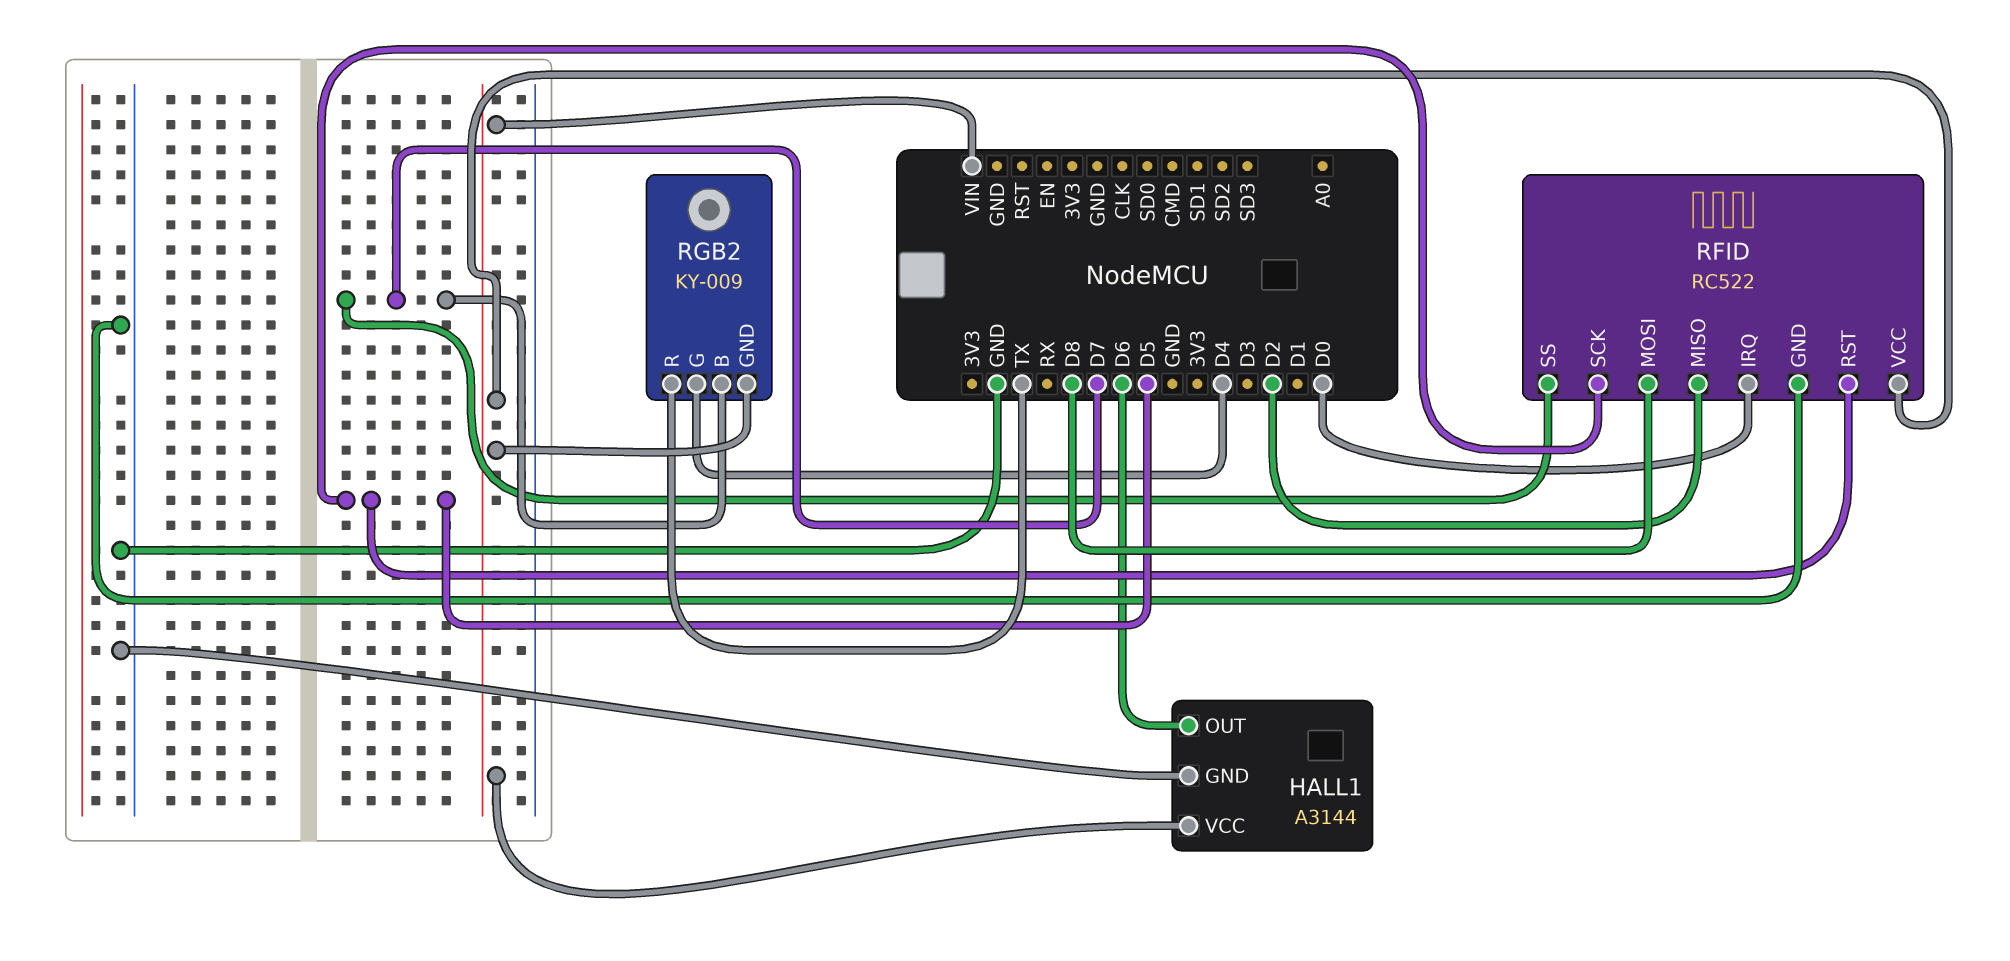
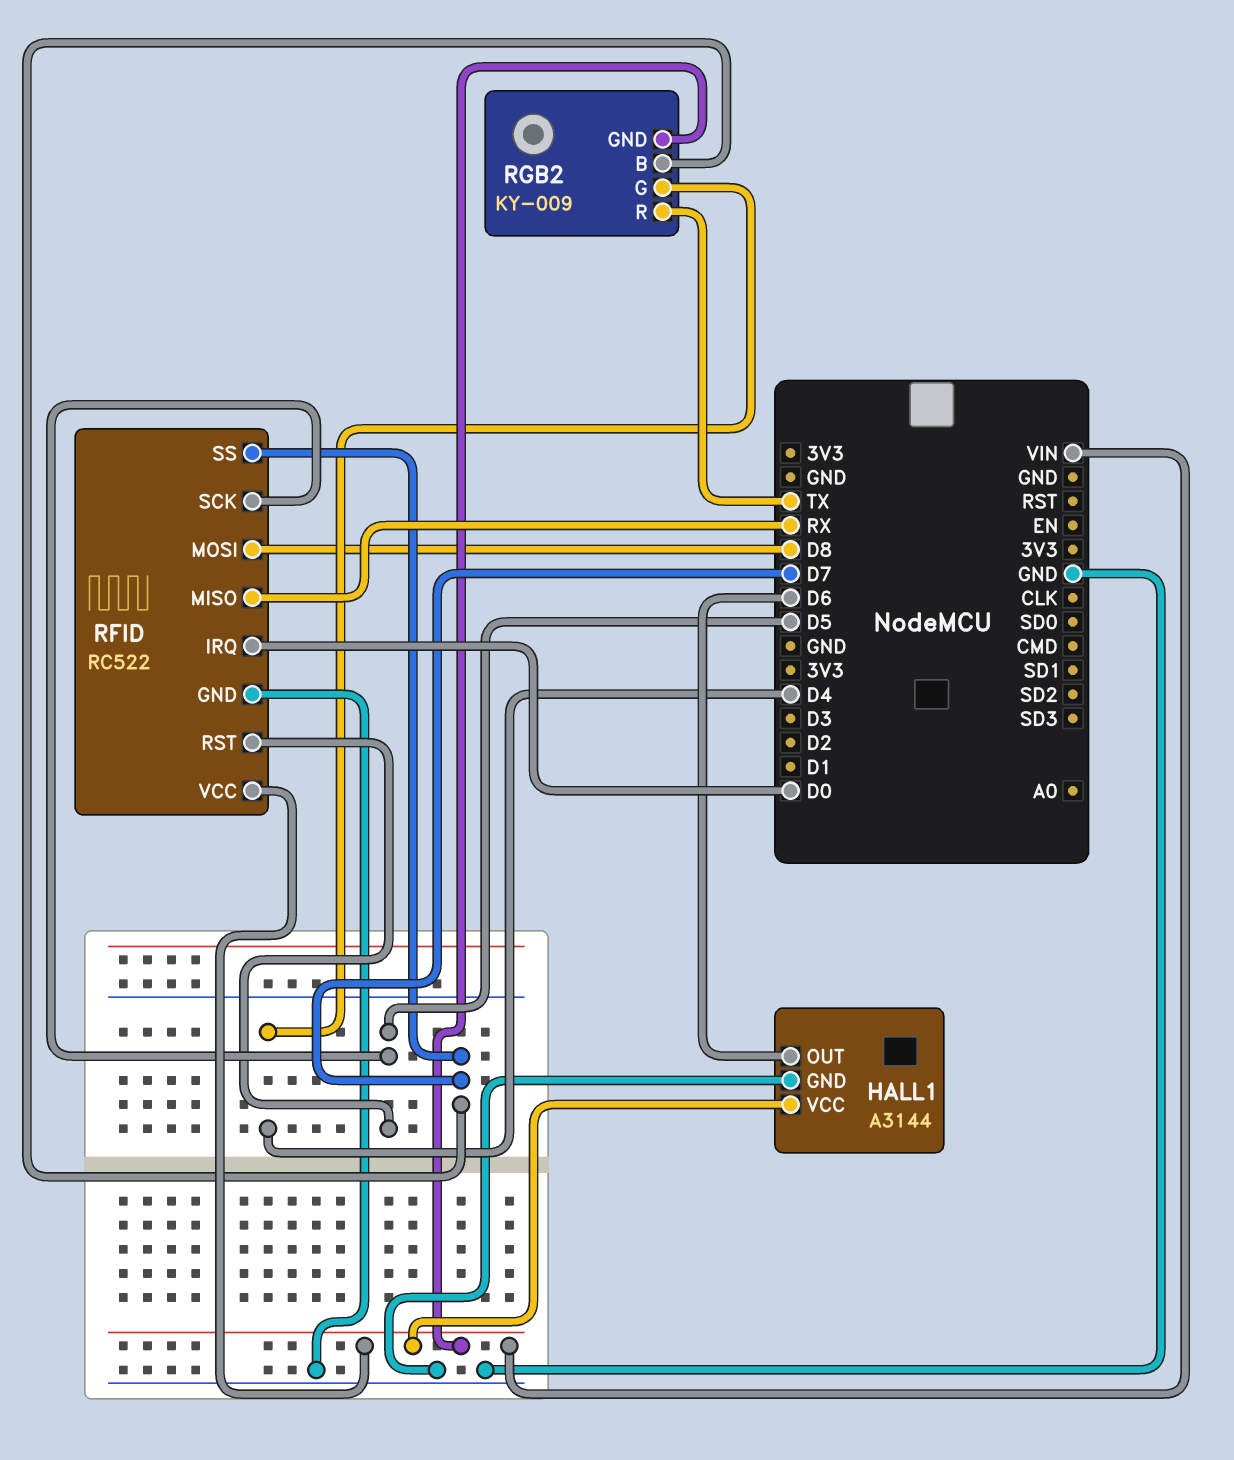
RFID pin MISO: D2 -> RX

